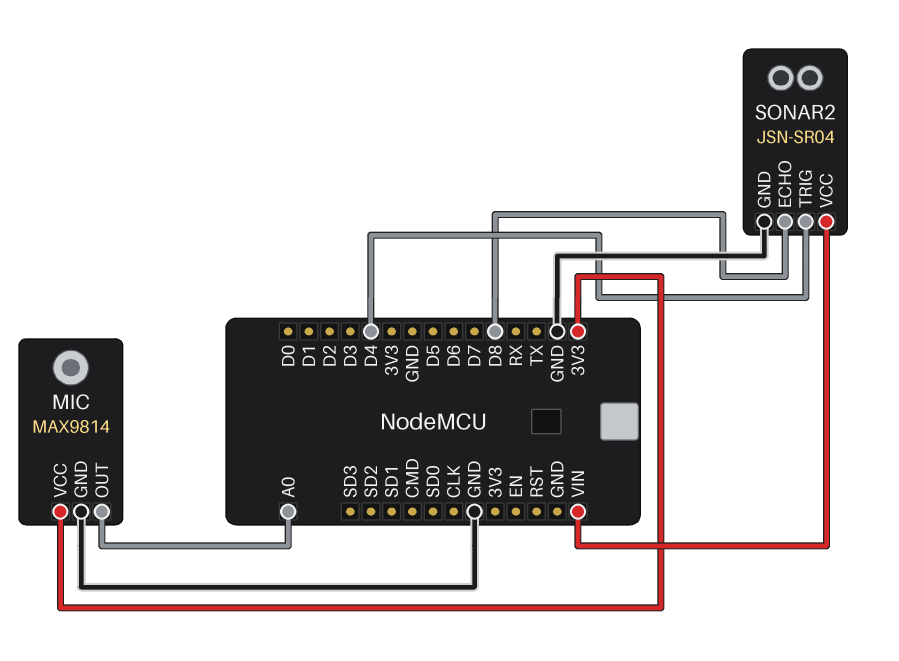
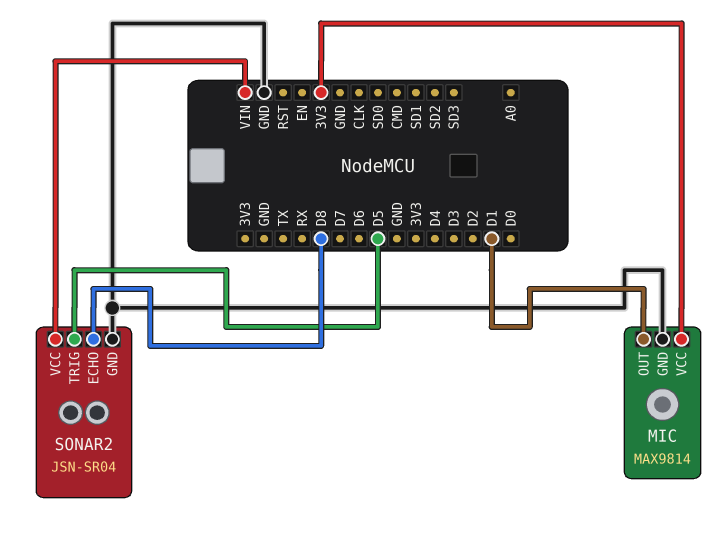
MIC pin OUT: A0 -> D1
SONAR2 pin TRIG: D4 -> D5

